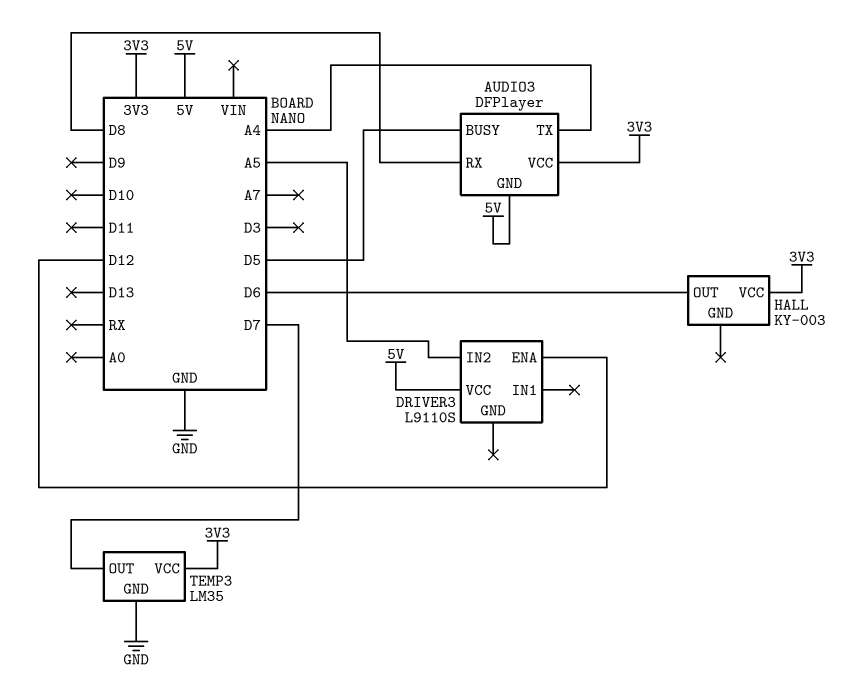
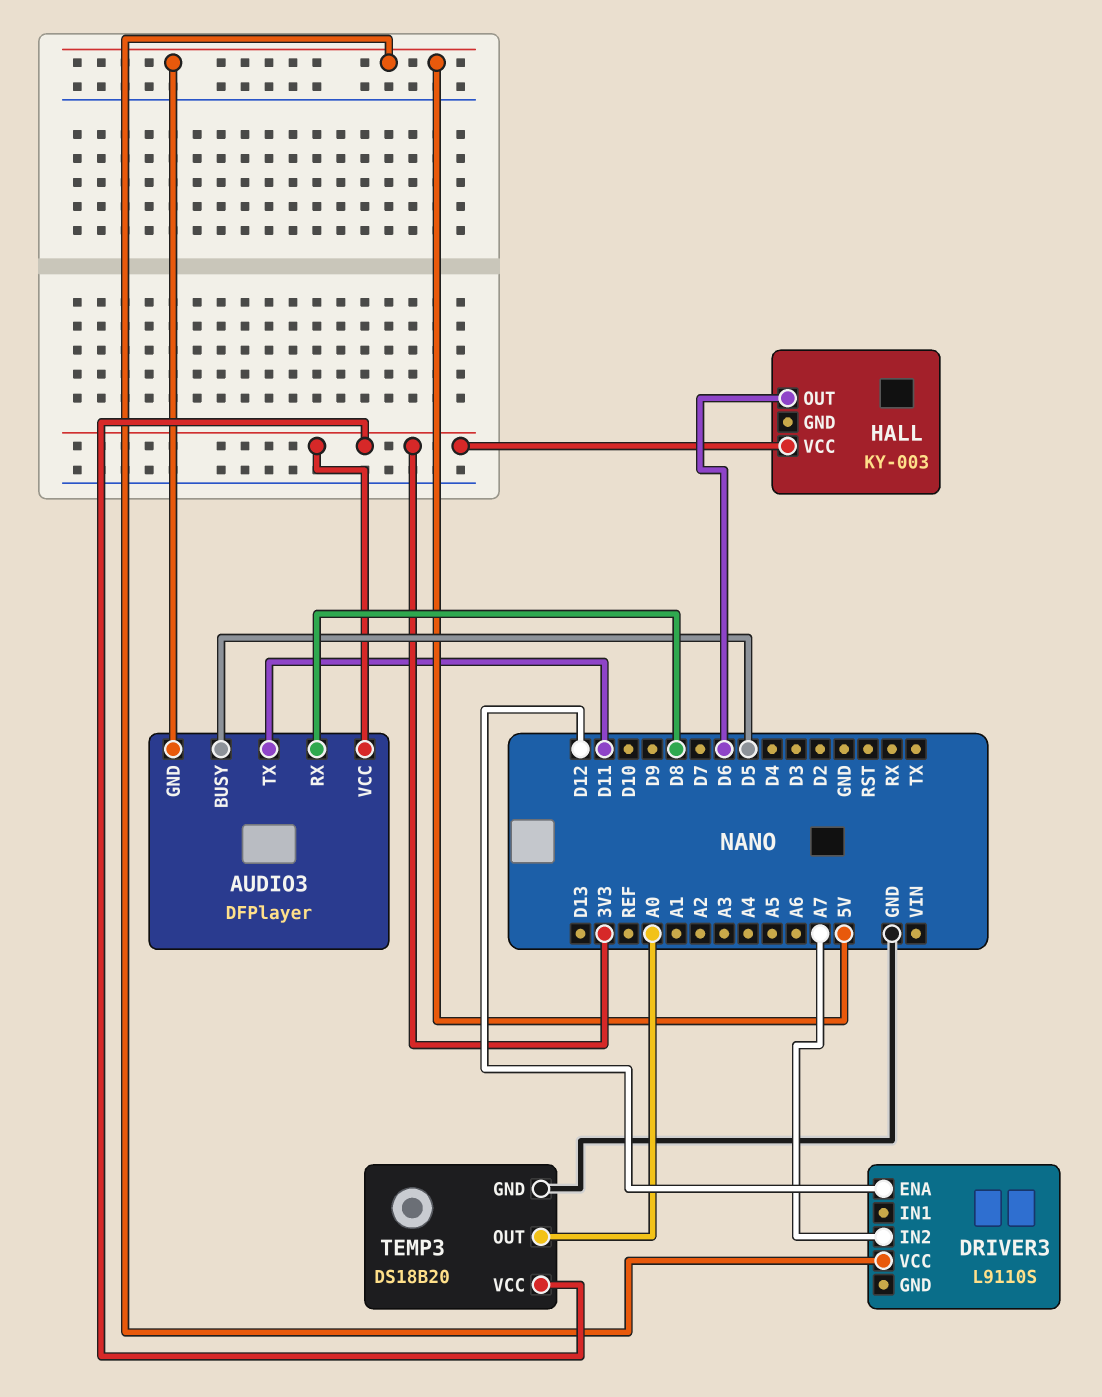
AUDIO3 pin TX: A4 -> D11
DRIVER3 pin IN2: A5 -> A7
TEMP3: LM35 -> DS18B20
TEMP3 pin OUT: D7 -> A0

